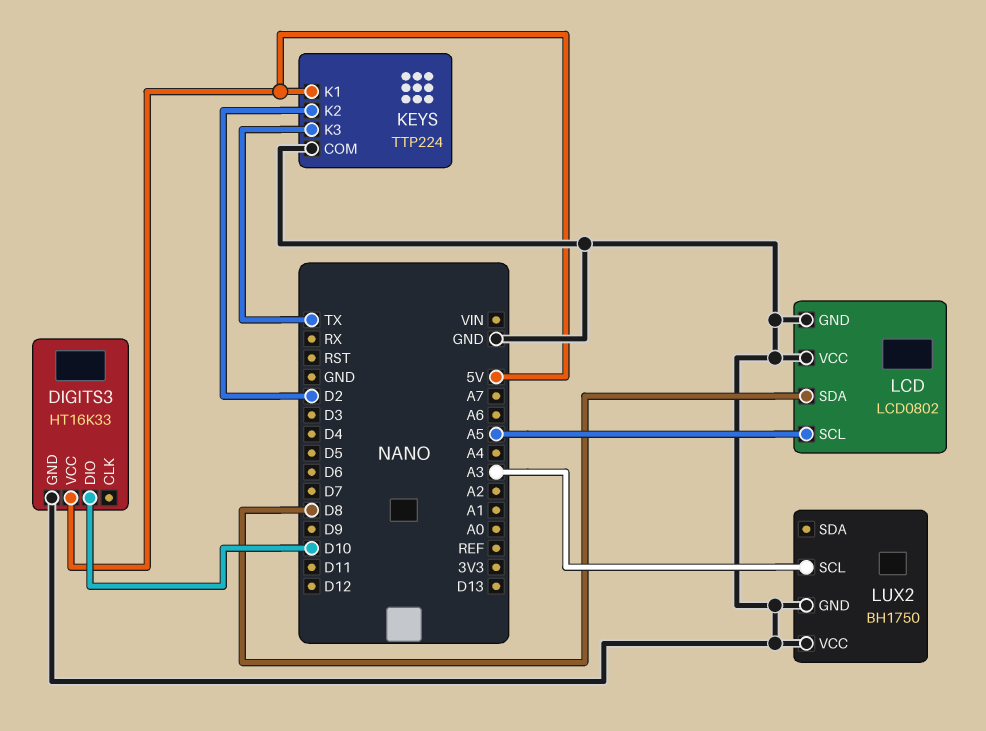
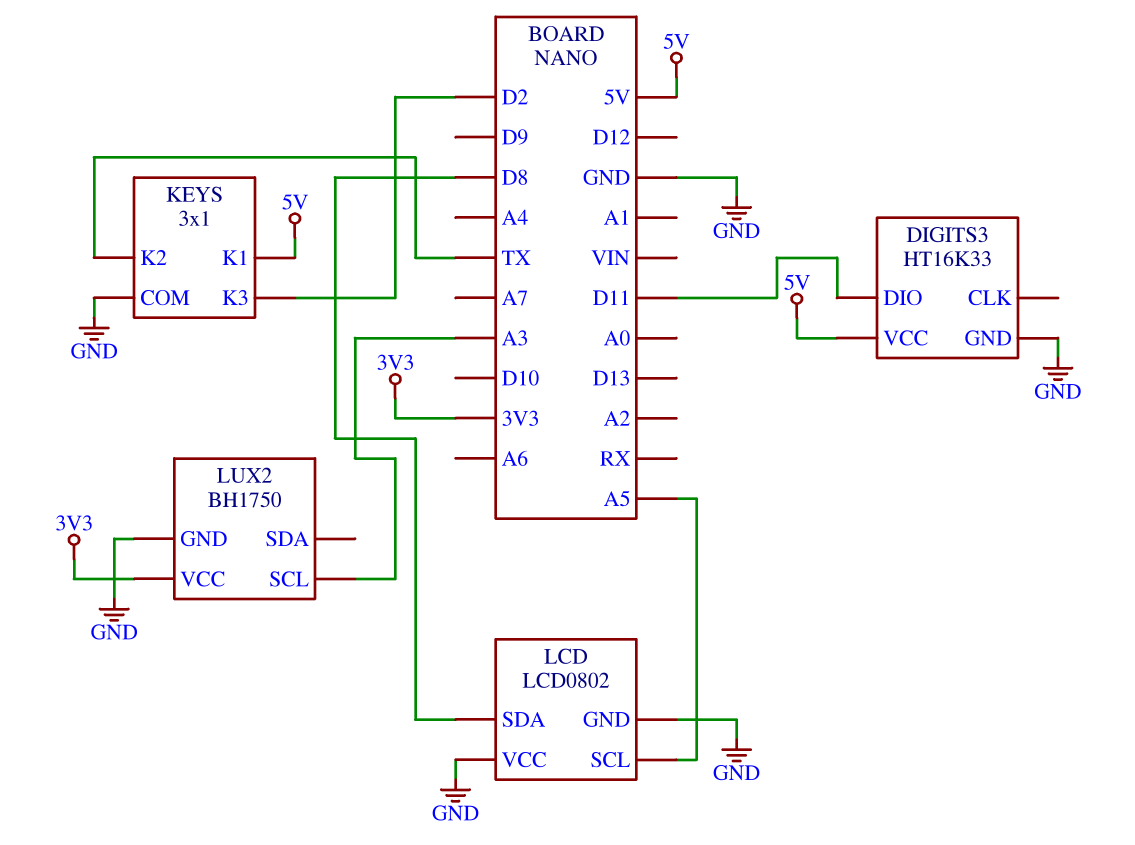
DIGITS3 pin DIO: D10 -> D11
KEYS: TTP224 -> 3x1
KEYS pin K2: D2 -> TX
KEYS pin K3: TX -> D2
LUX2 pin VCC: GND -> 3V3

